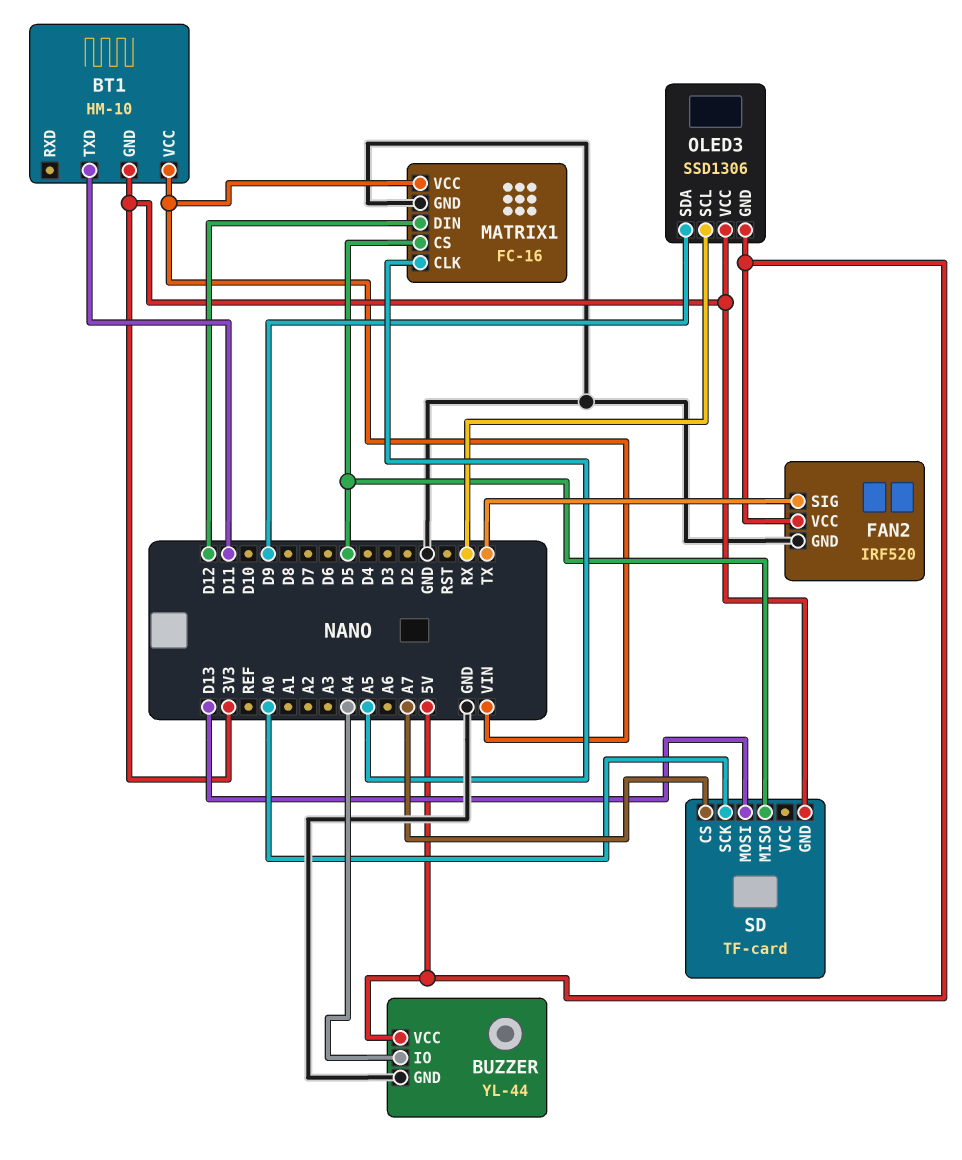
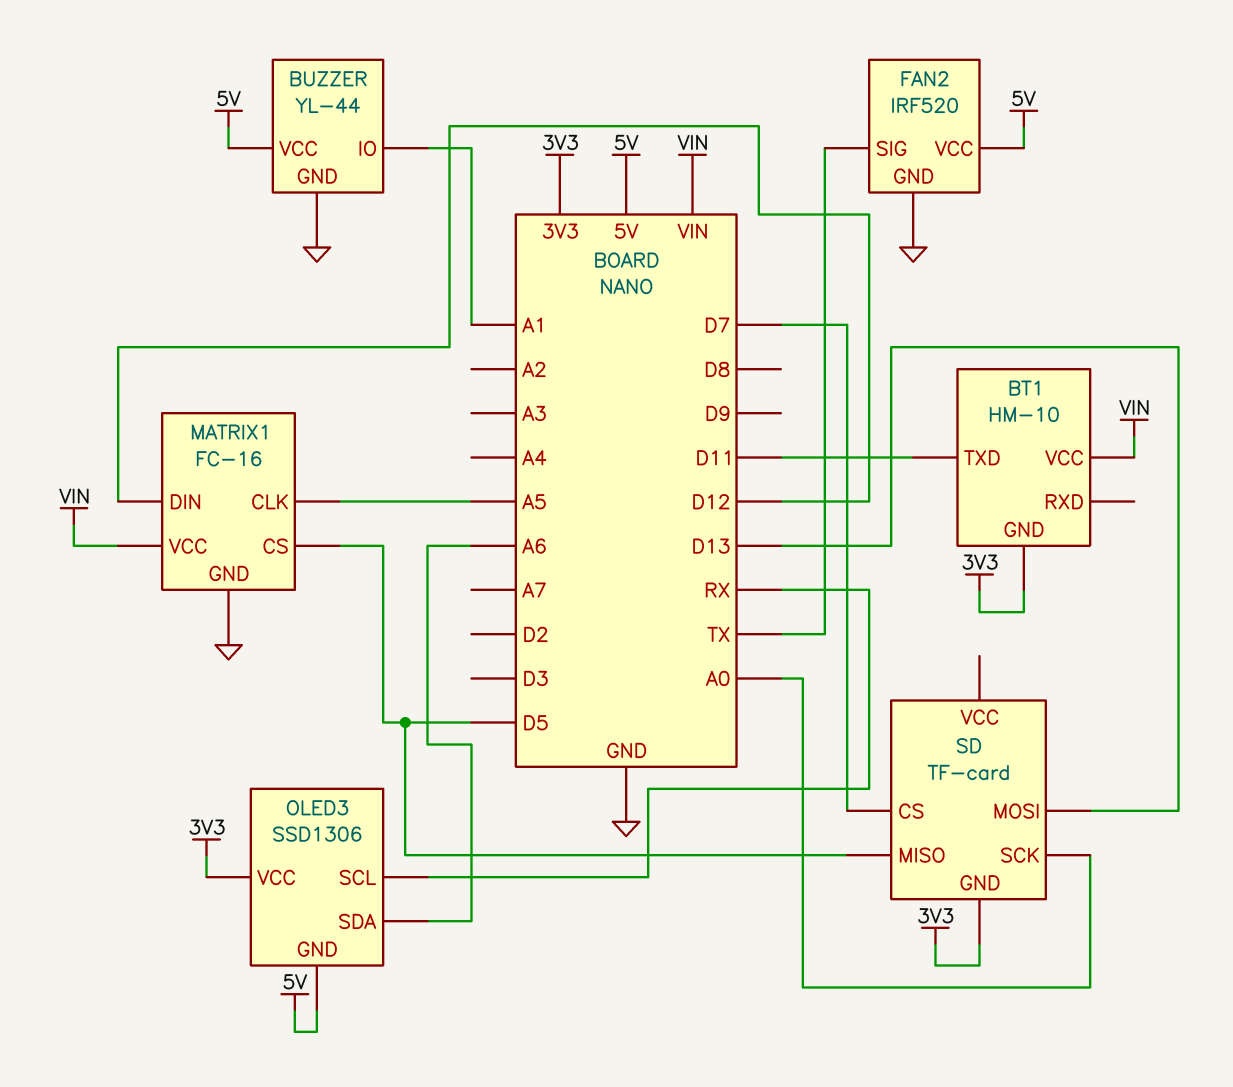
BUZZER pin IO: A4 -> A1
OLED3 pin SDA: D9 -> A6
SD pin CS: A7 -> D7

